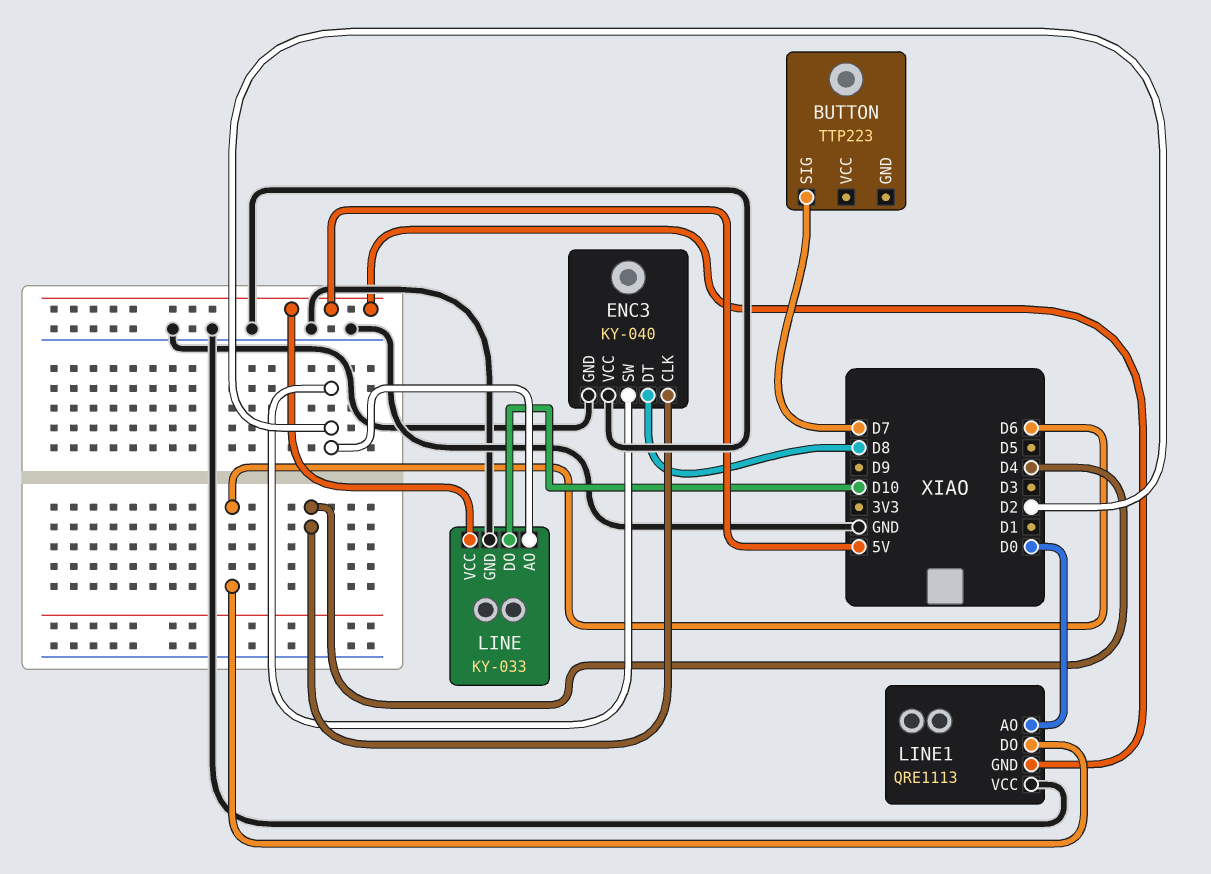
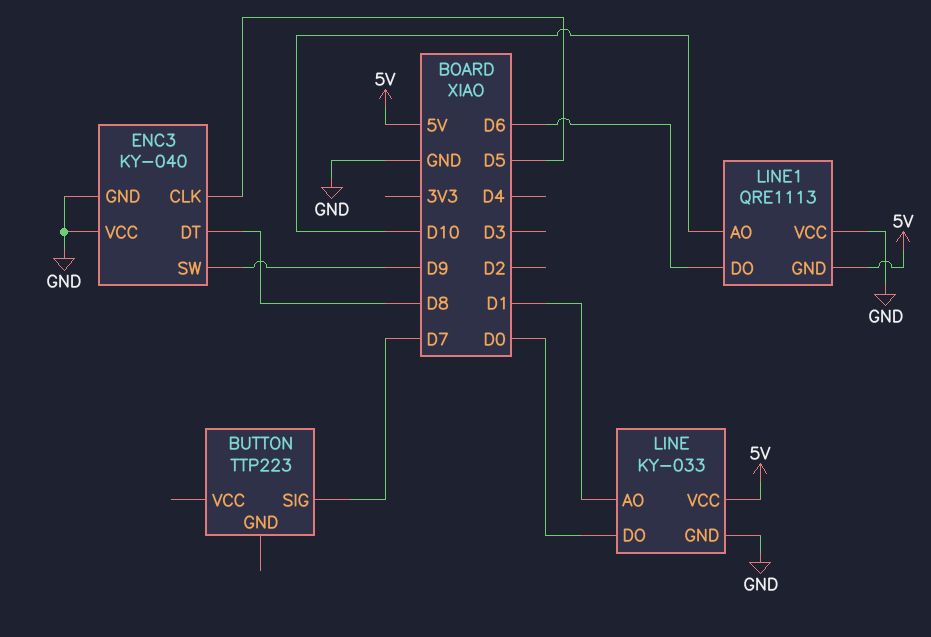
ENC3 pin CLK: D4 -> D5
ENC3 pin SW: D2 -> D9
LINE pin AO: D2 -> D1
LINE pin DO: D10 -> D0
LINE1 pin AO: D0 -> D10

